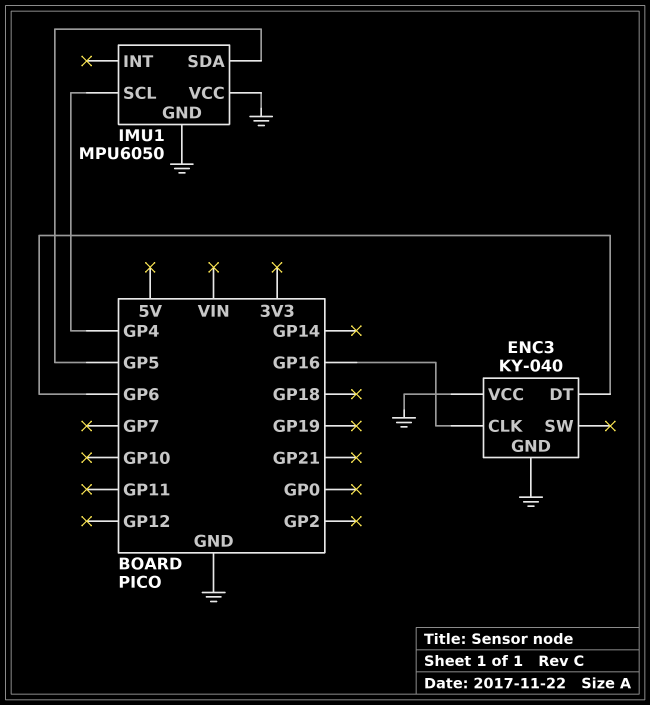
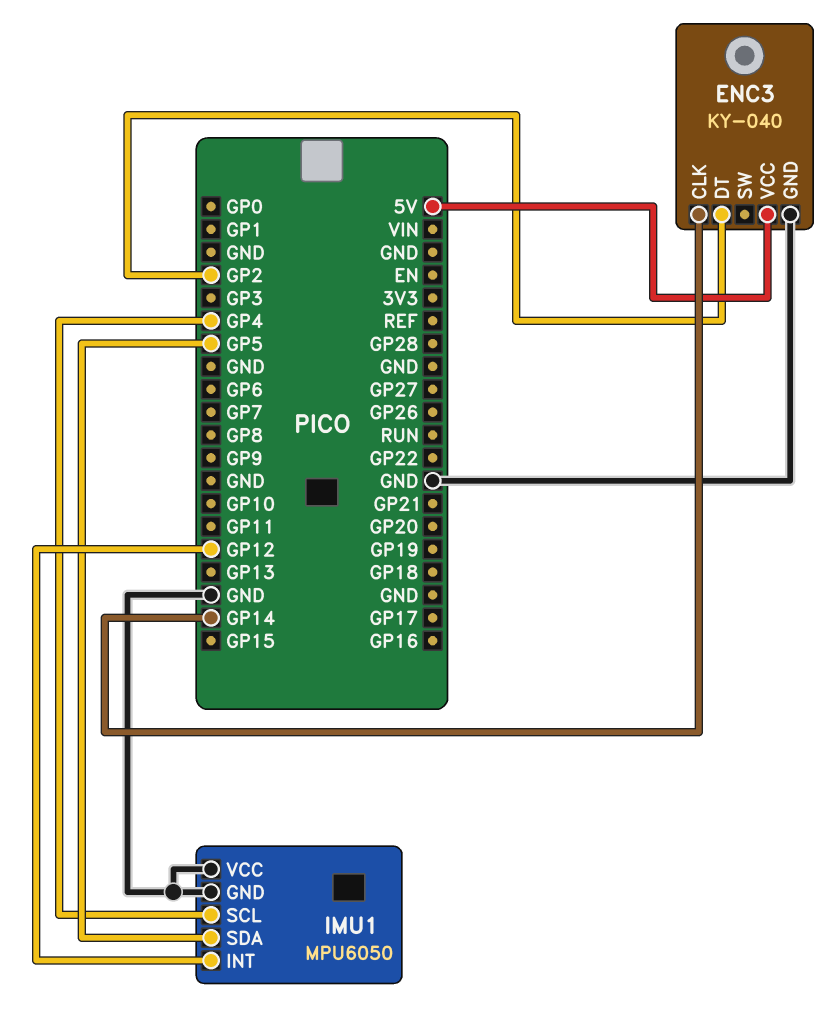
ENC3 pin CLK: GP16 -> GP14
ENC3 pin DT: GP6 -> GP2
ENC3 pin VCC: GND -> 5V
IMU1 pin INT: none -> GP12

